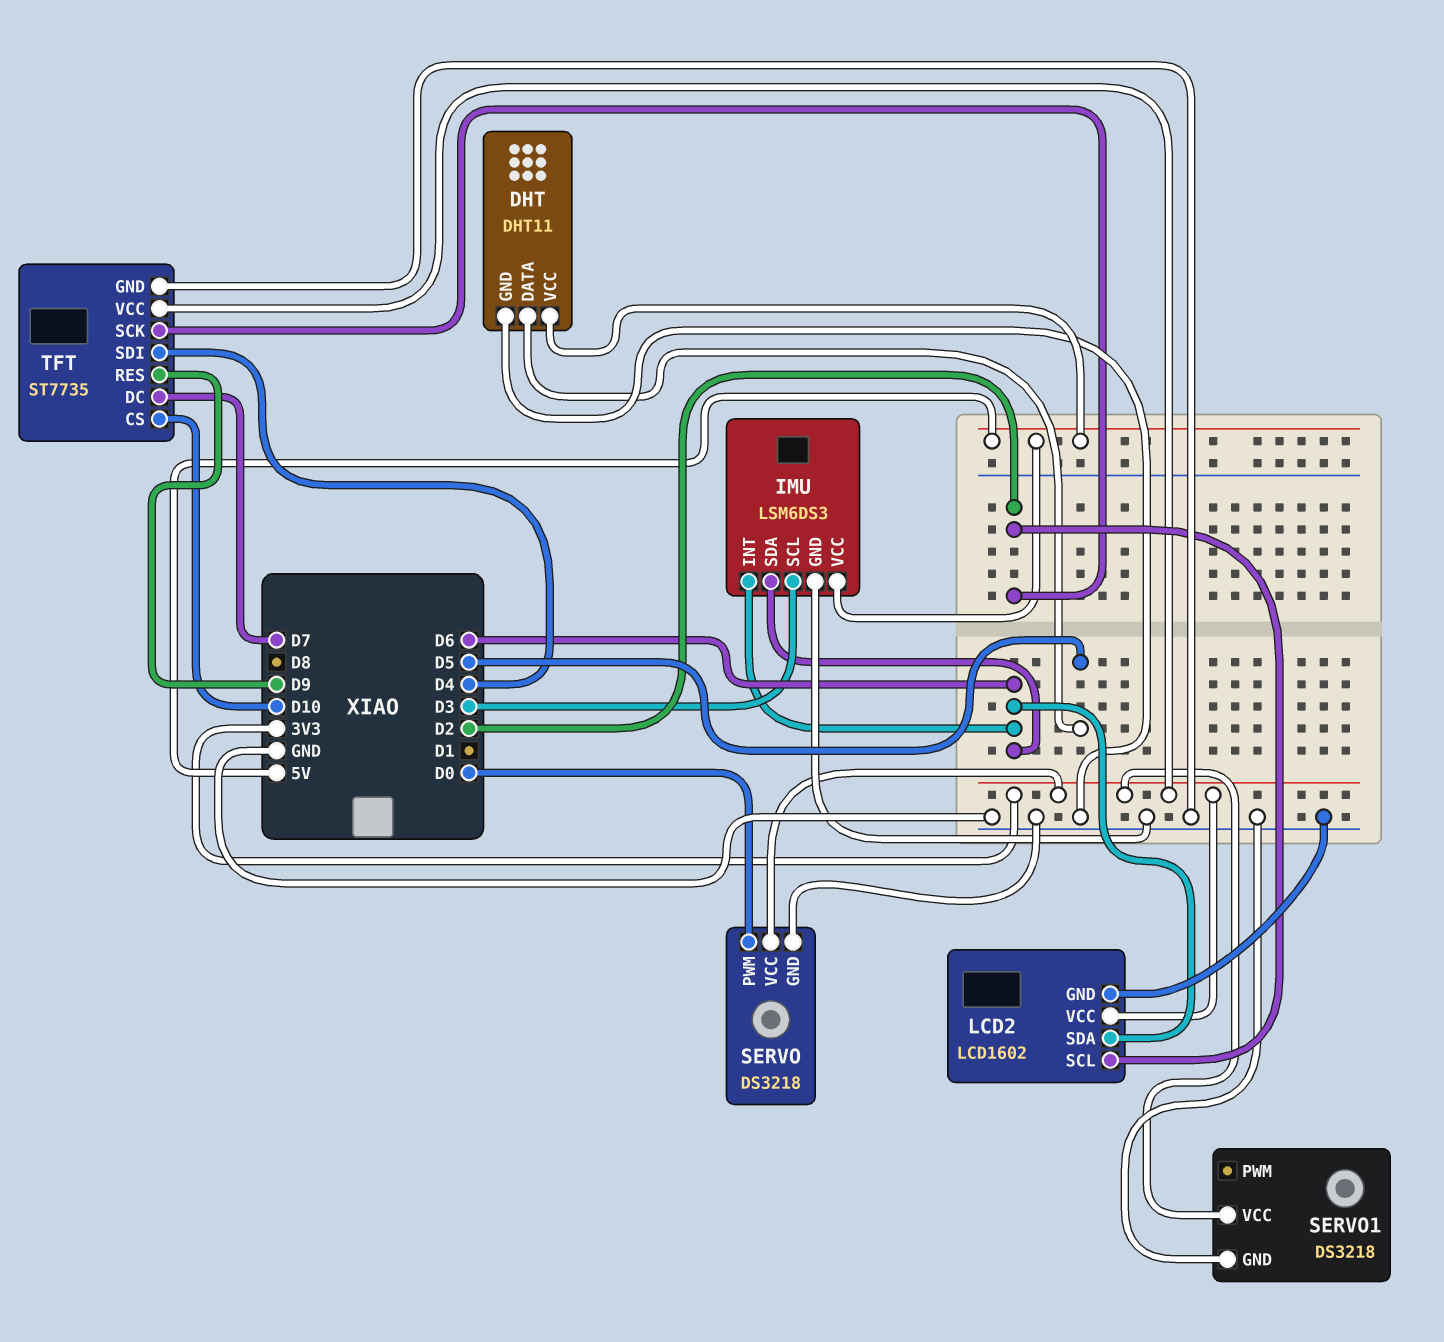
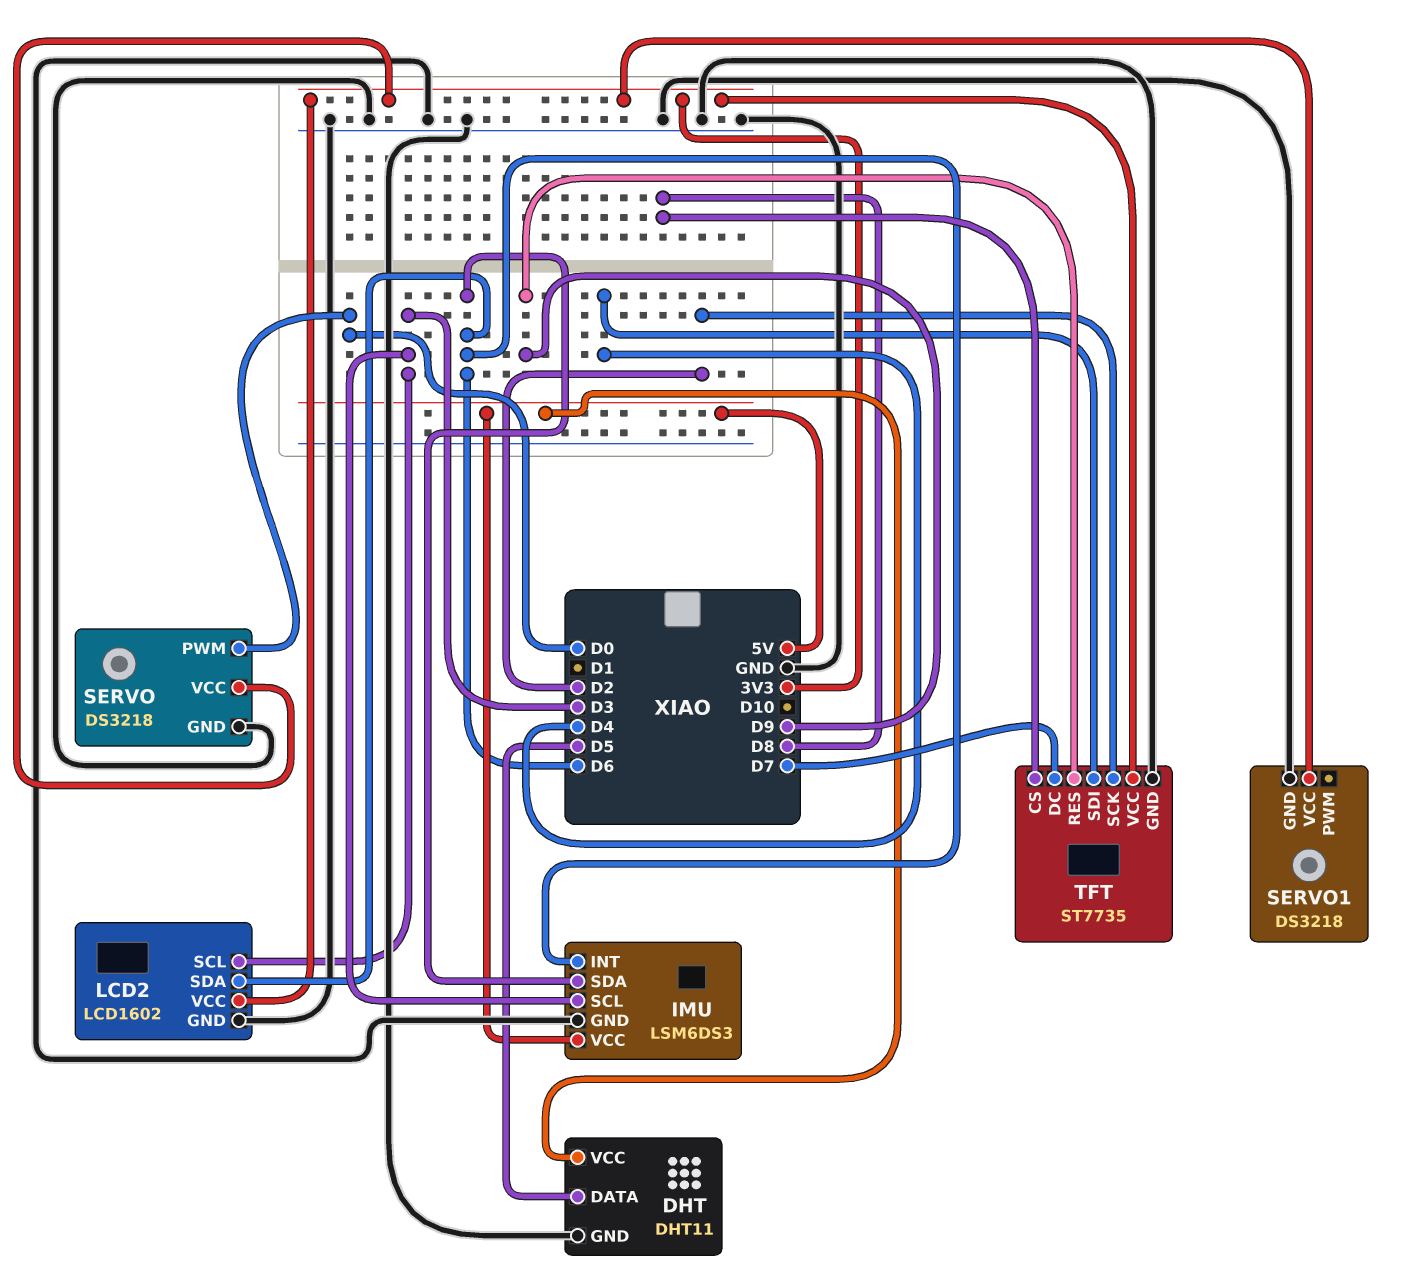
LCD2 pin SCL: D2 -> D3
TFT pin CS: D10 -> D8

